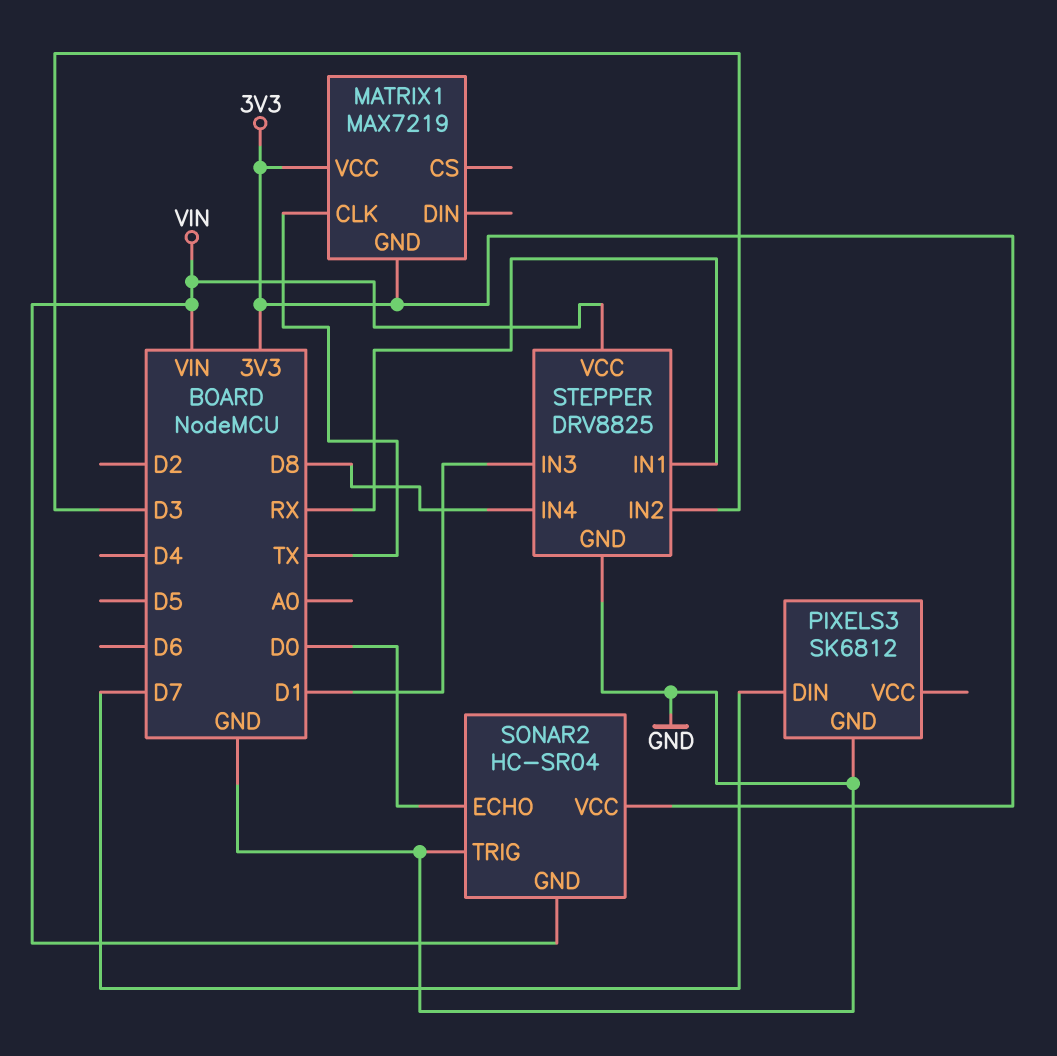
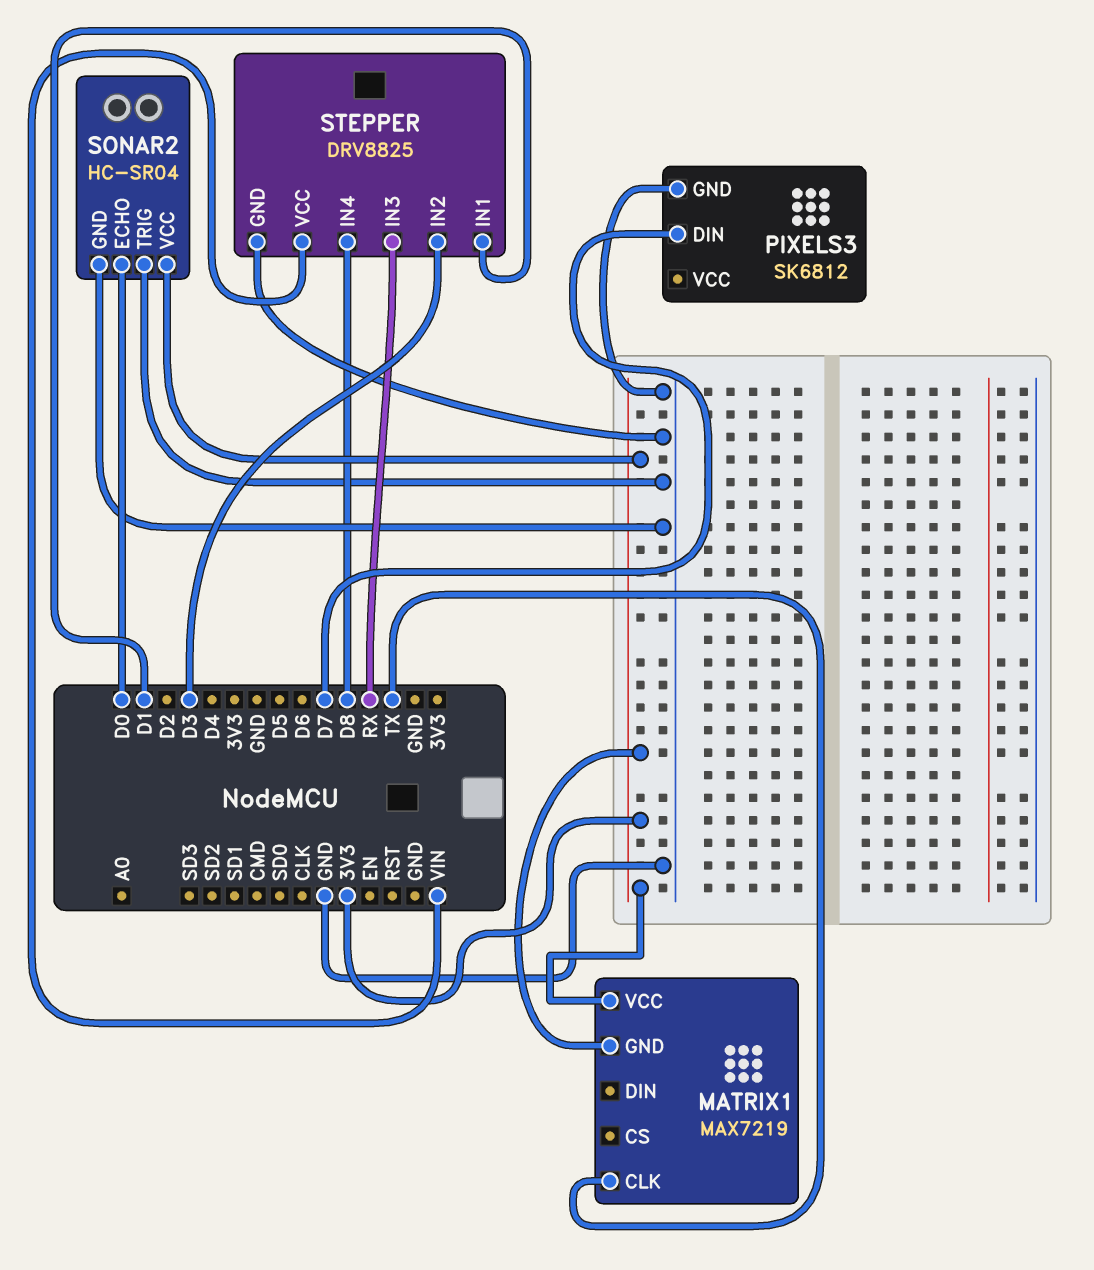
SONAR2 pin GND: VIN -> GND
STEPPER pin IN1: RX -> D1
STEPPER pin IN3: D1 -> RX

